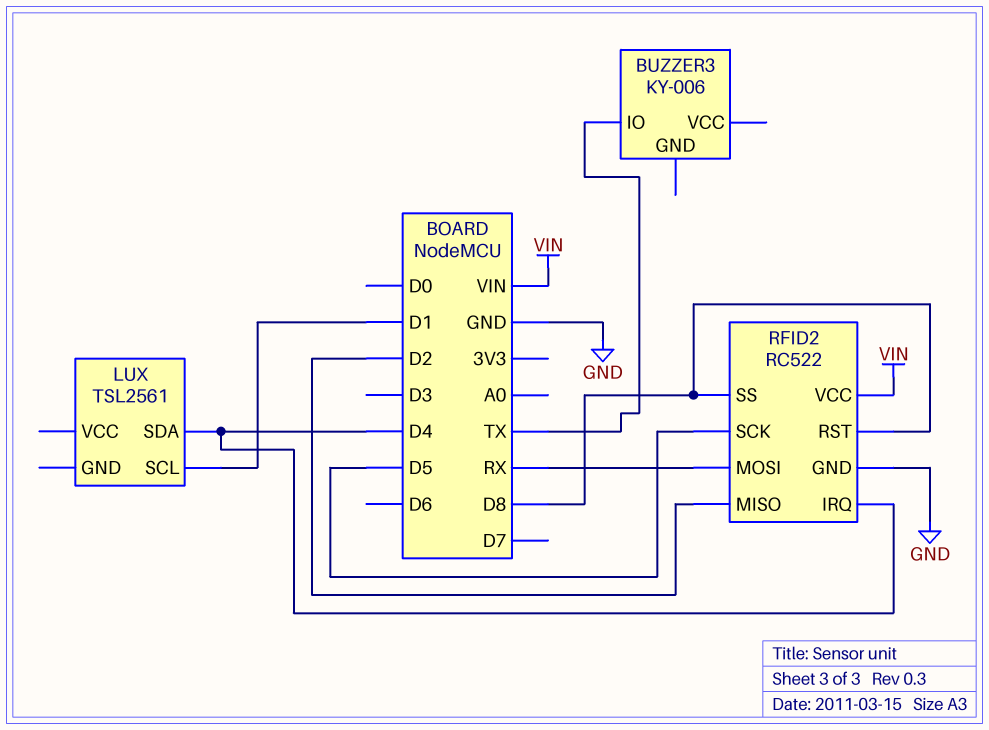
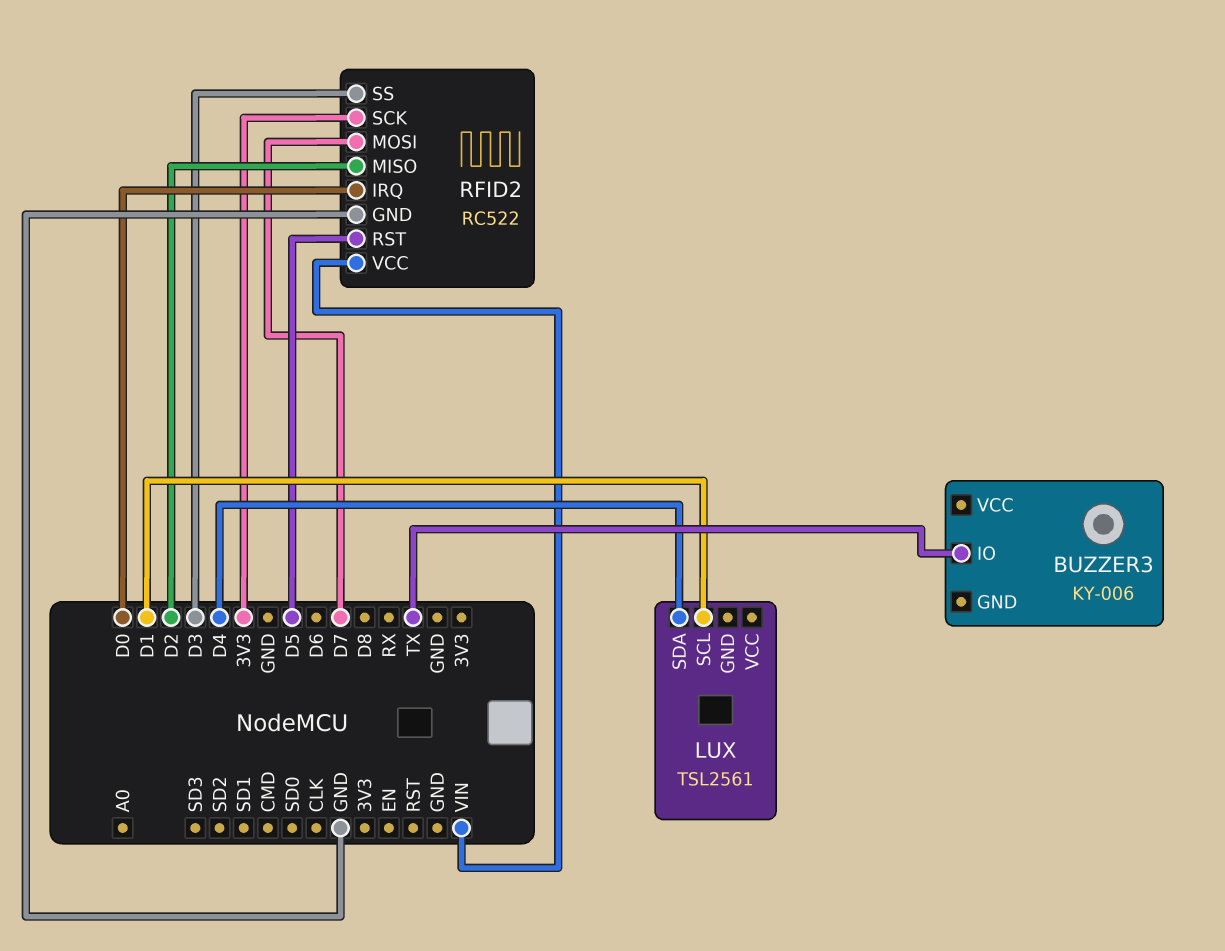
RFID2 pin IRQ: D4 -> D0
RFID2 pin MOSI: RX -> D7
RFID2 pin RST: D8 -> D5
RFID2 pin SCK: D5 -> 3V3
RFID2 pin SS: D8 -> D3

